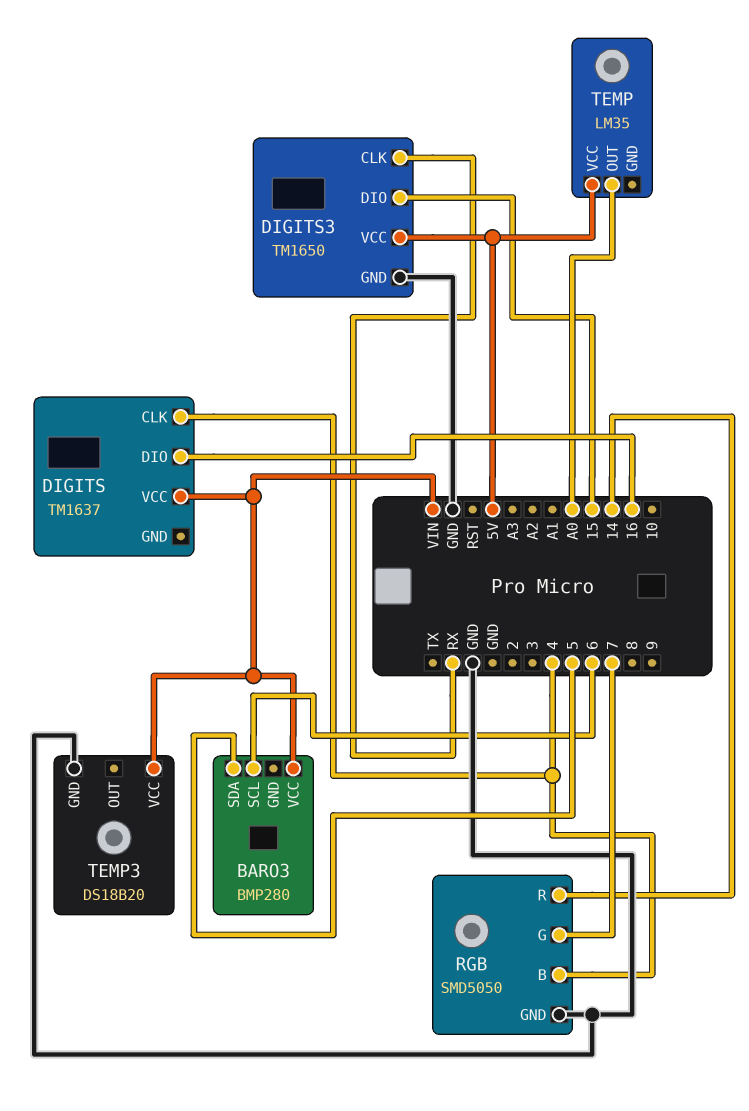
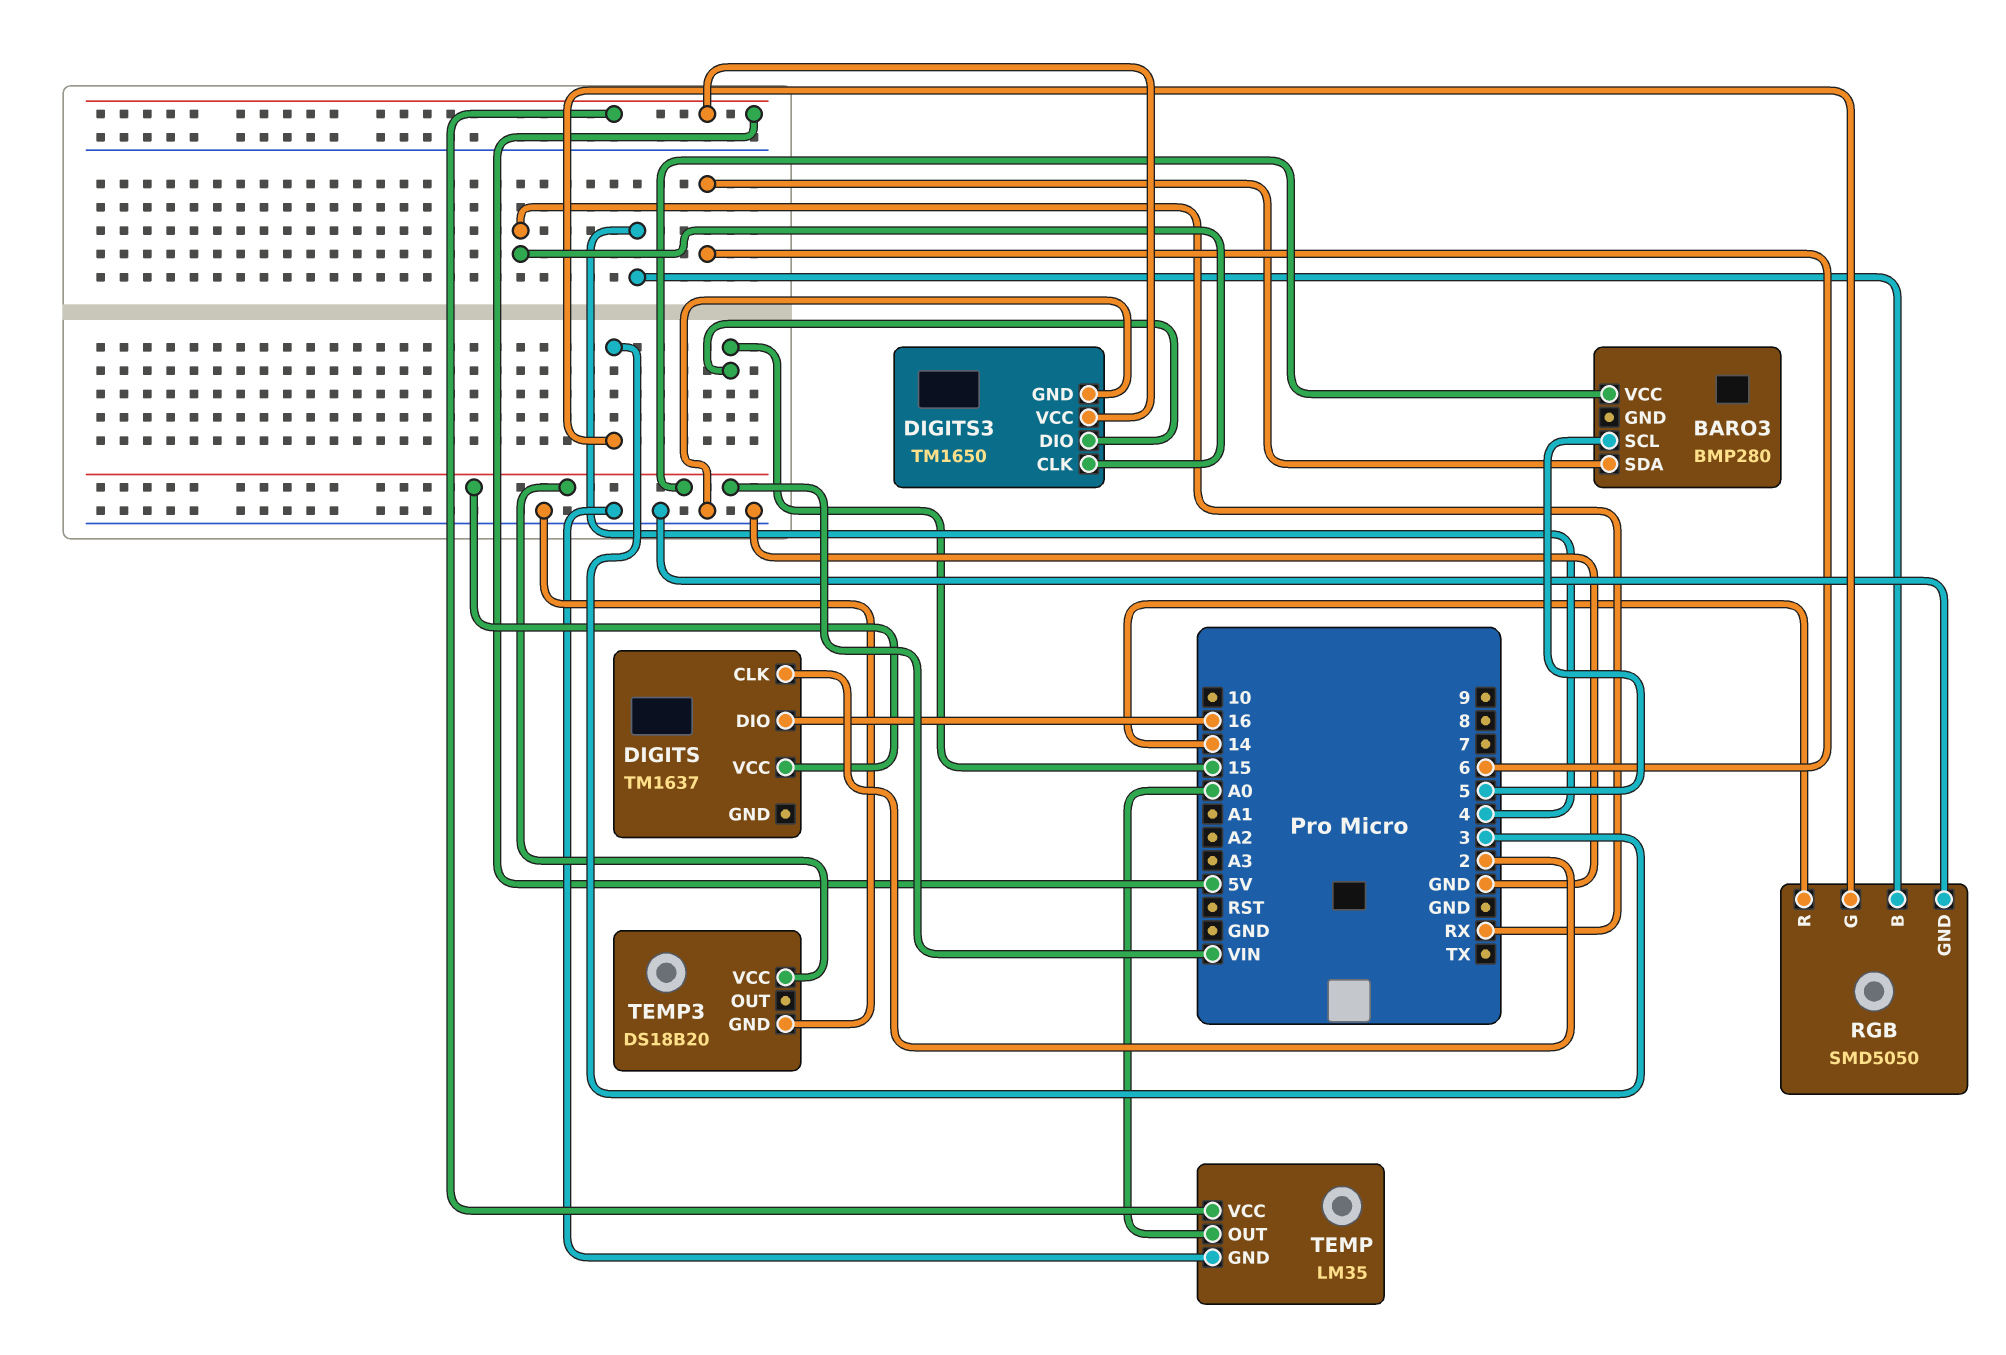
BARO3 pin SCL: 6 -> 5
BARO3 pin SDA: 5 -> 6
DIGITS pin CLK: 4 -> 2
RGB pin G: 7 -> 3
TEMP pin GND: none -> GND

